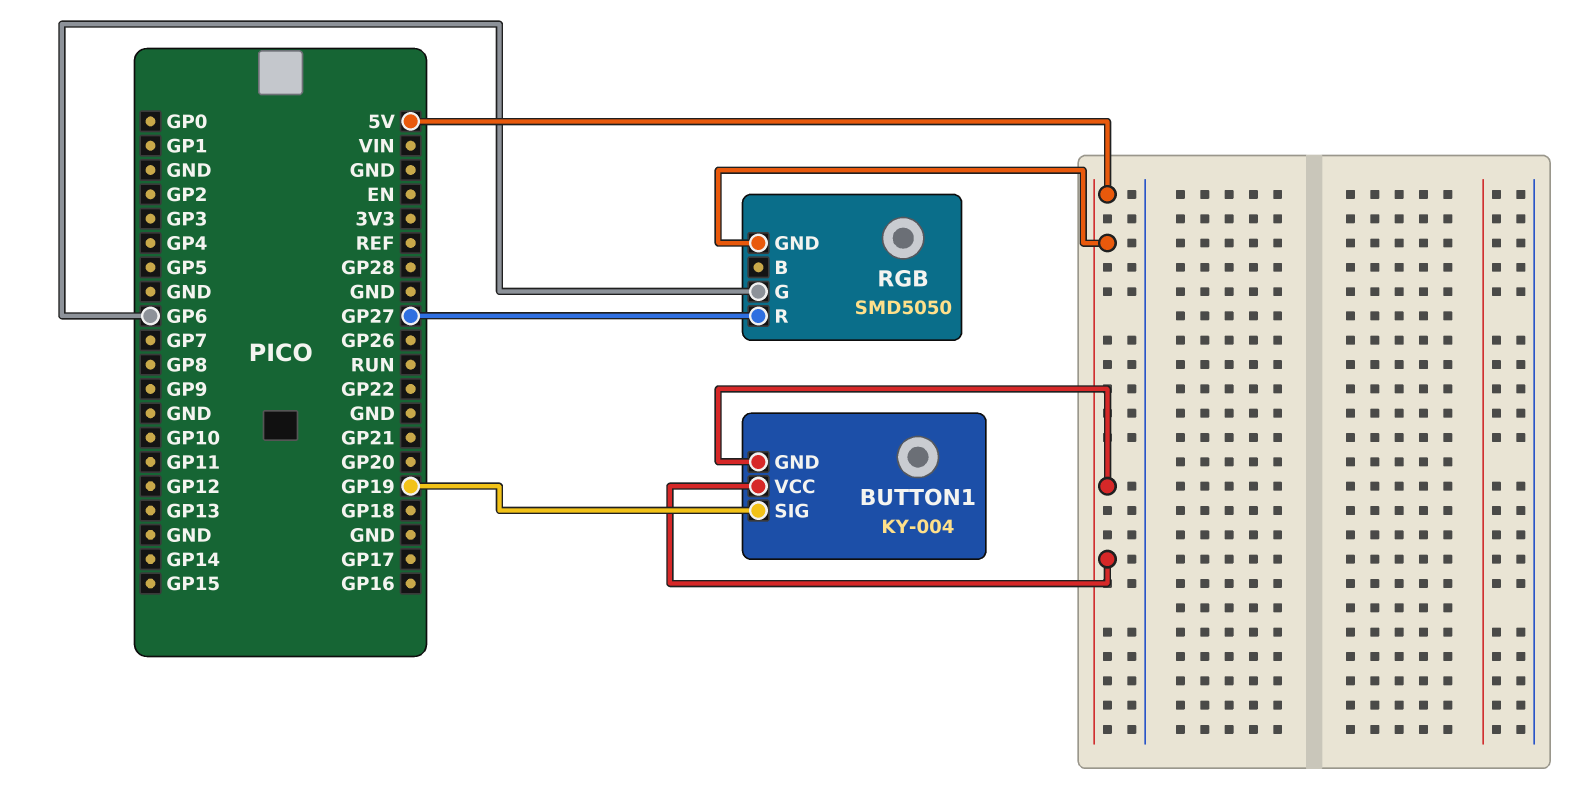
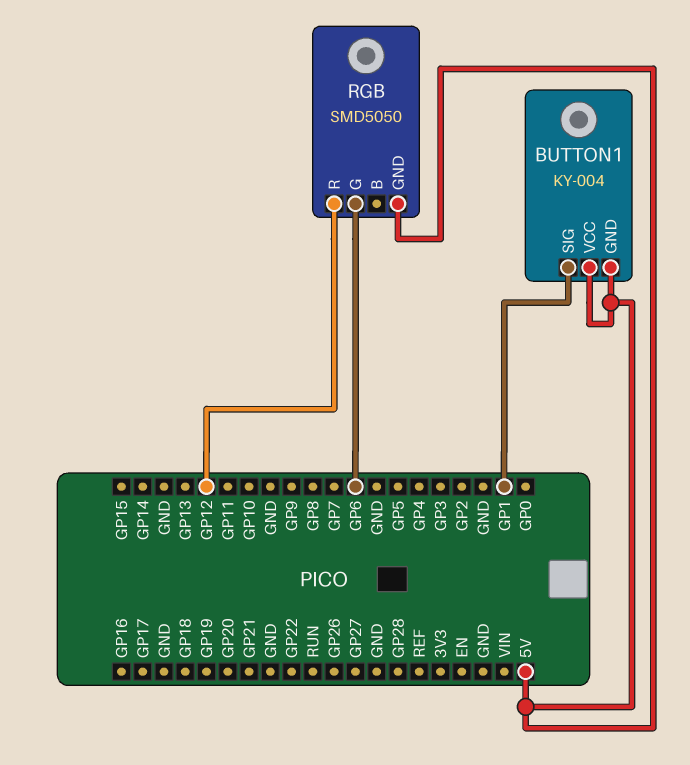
BUTTON1 pin SIG: GP19 -> GP1
RGB pin R: GP27 -> GP12

